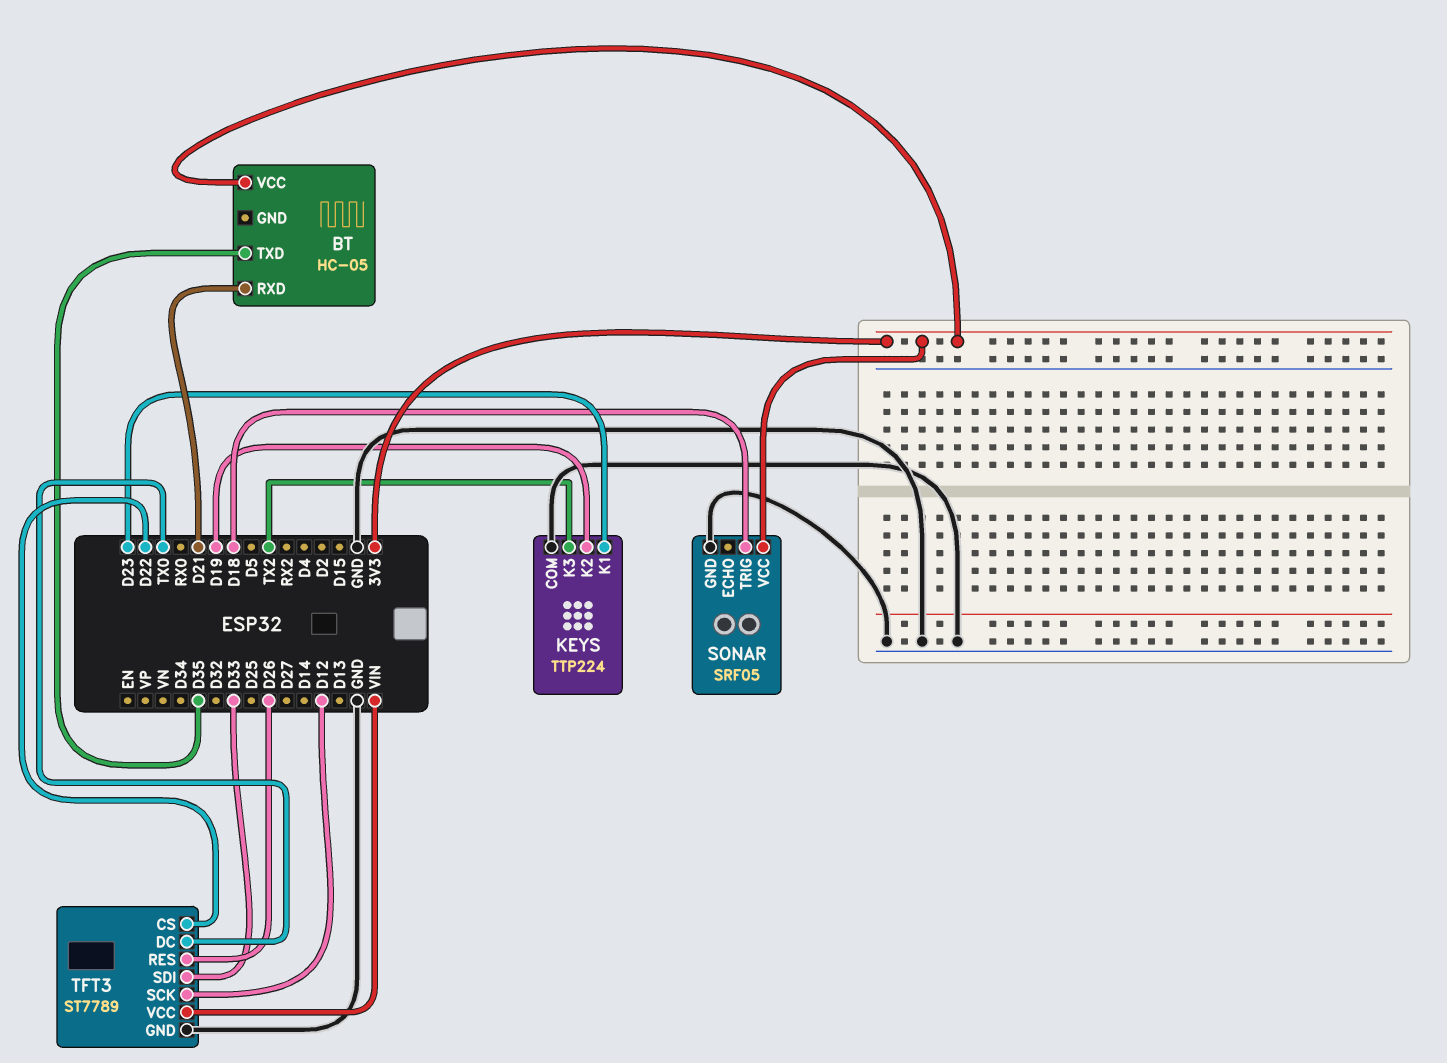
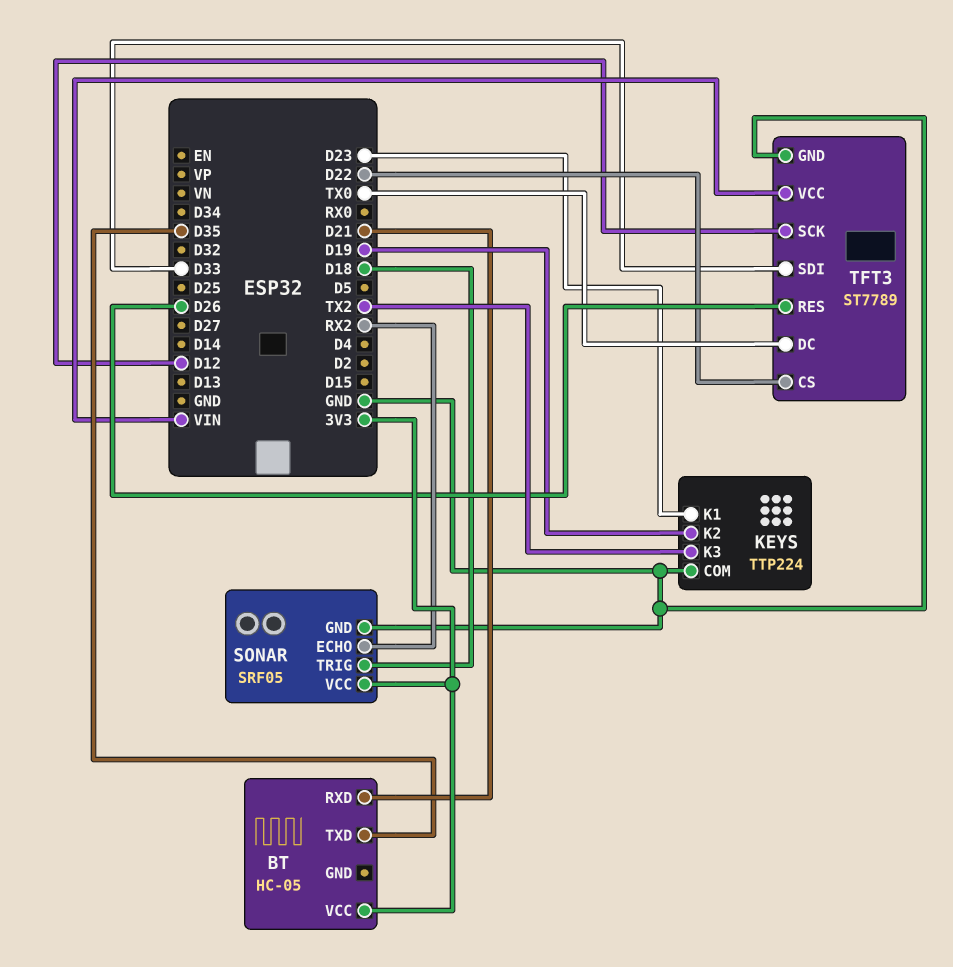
SONAR pin ECHO: none -> RX2

